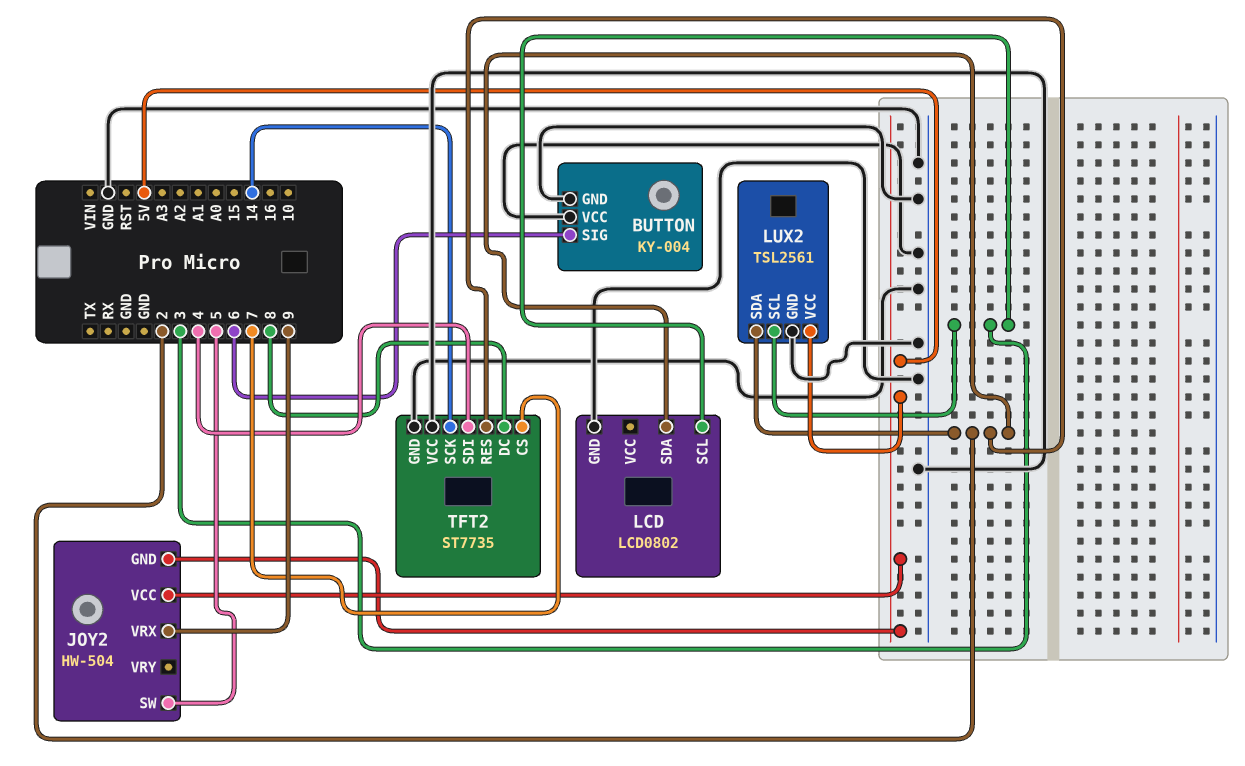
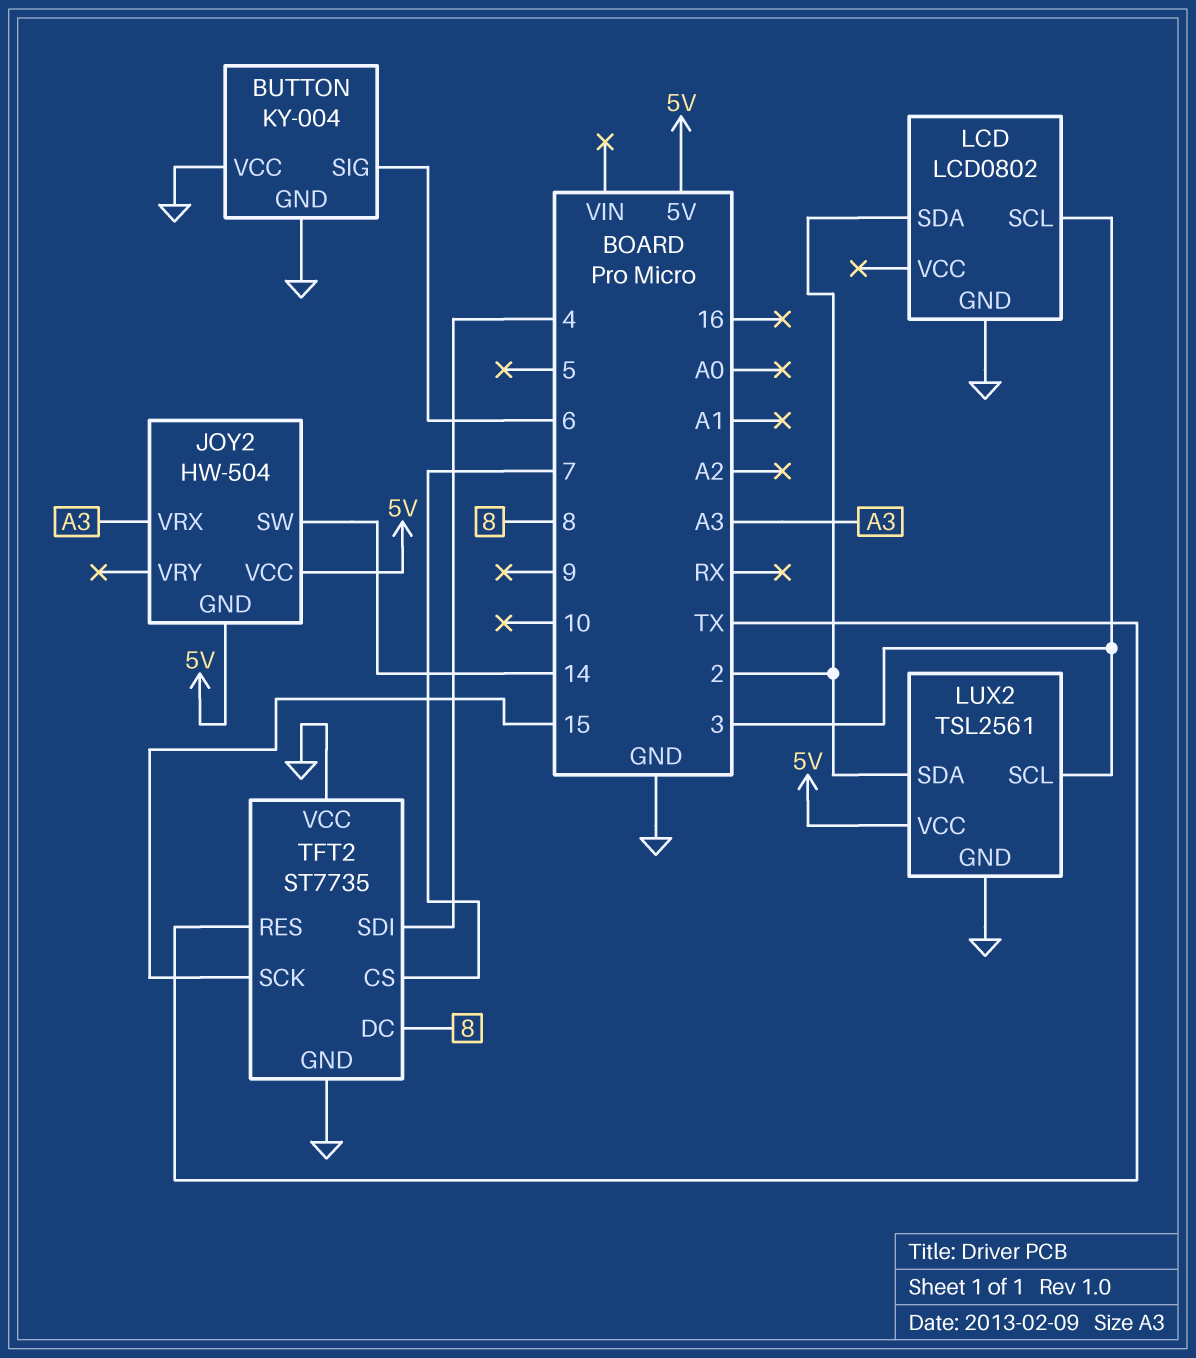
JOY2 pin SW: 5 -> 14
JOY2 pin VRX: 9 -> A3
TFT2 pin RES: 2 -> TX
TFT2 pin SCK: 14 -> 15

